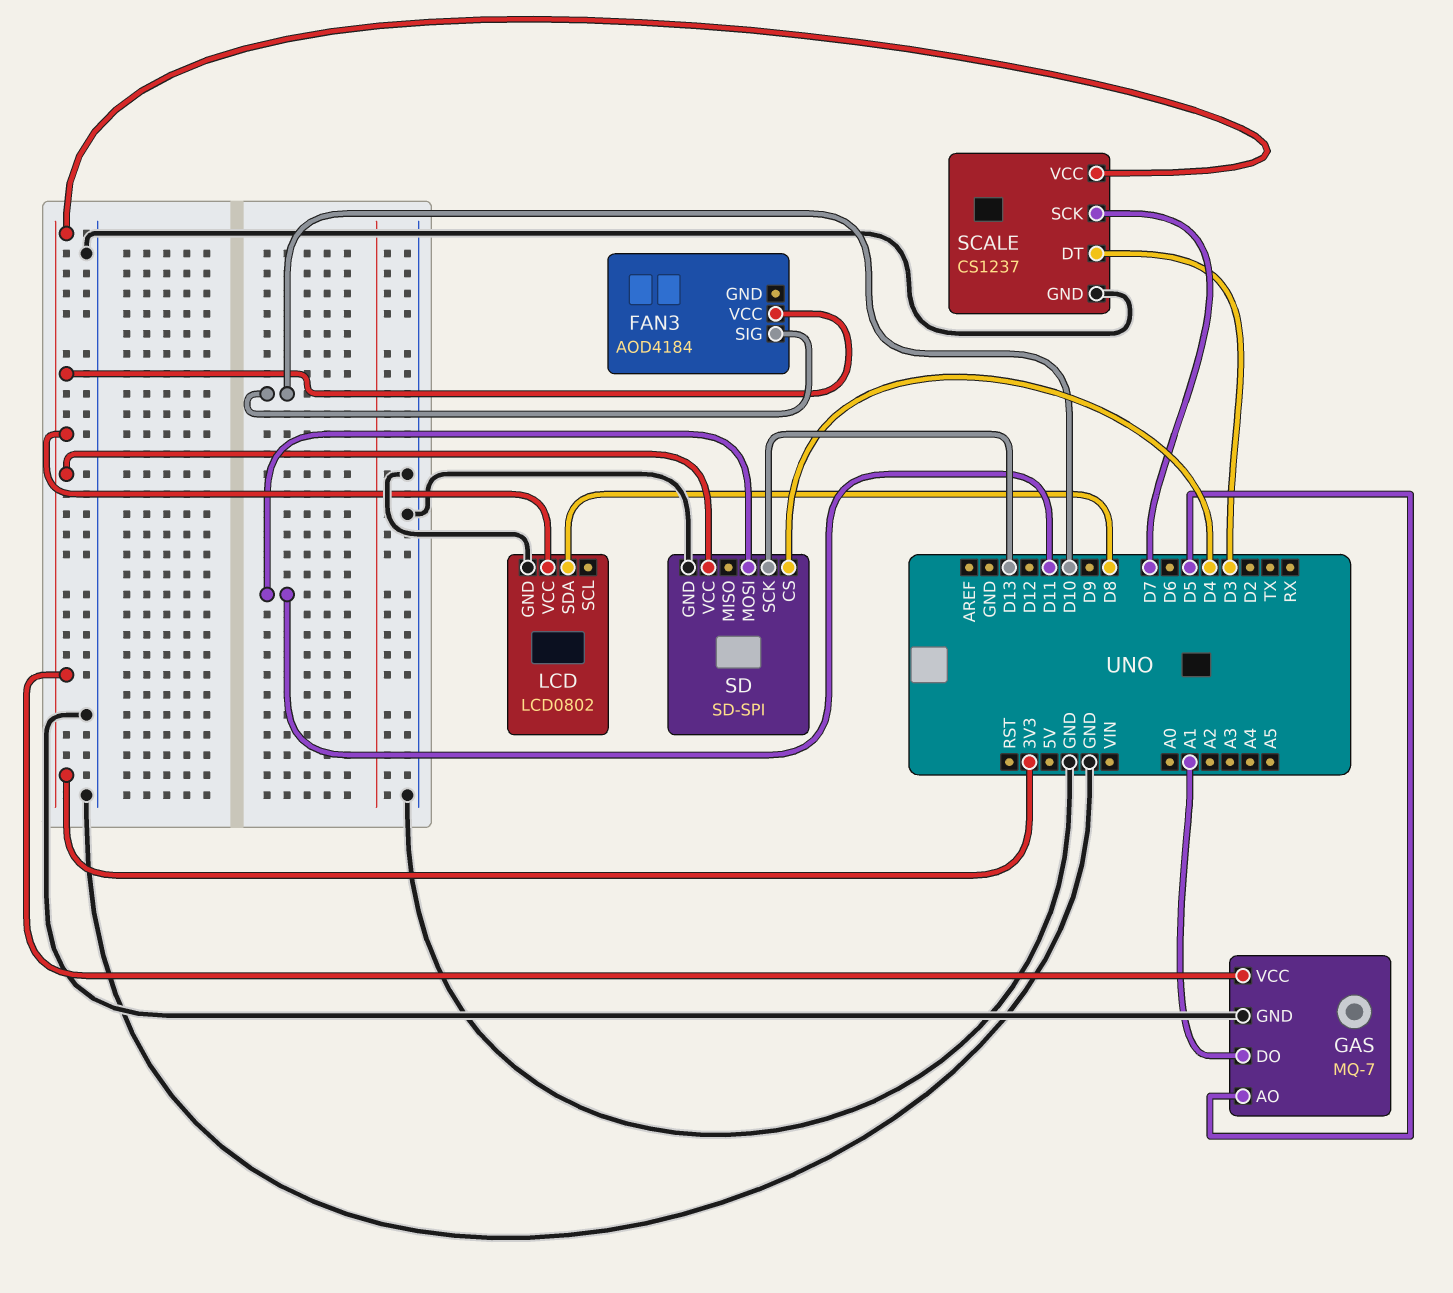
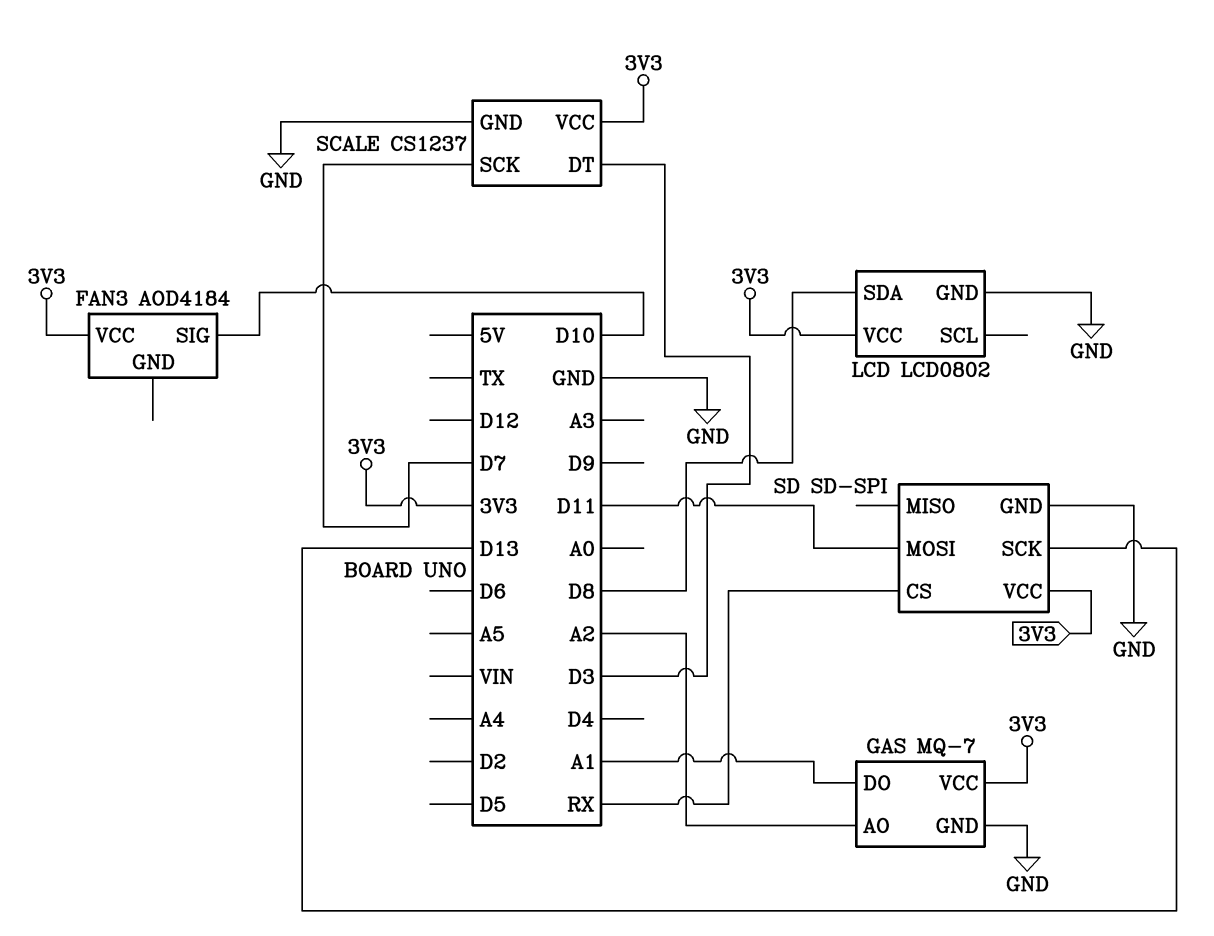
GAS pin AO: D5 -> A2
SD pin CS: D4 -> RX

